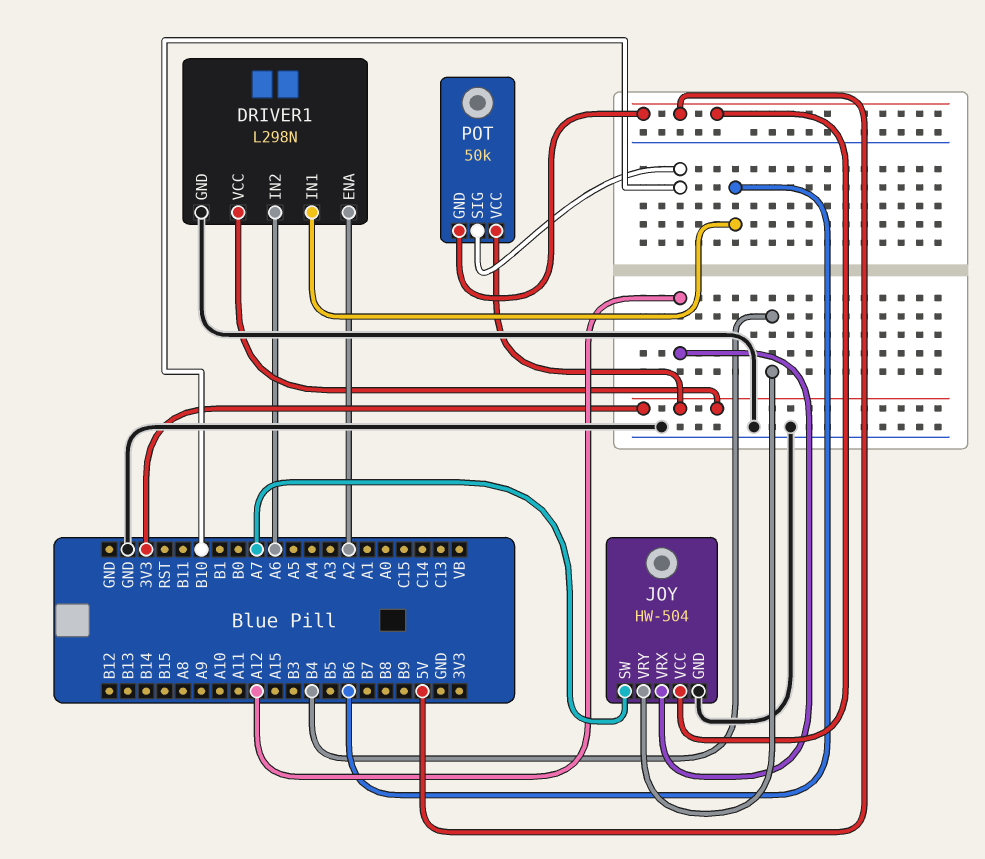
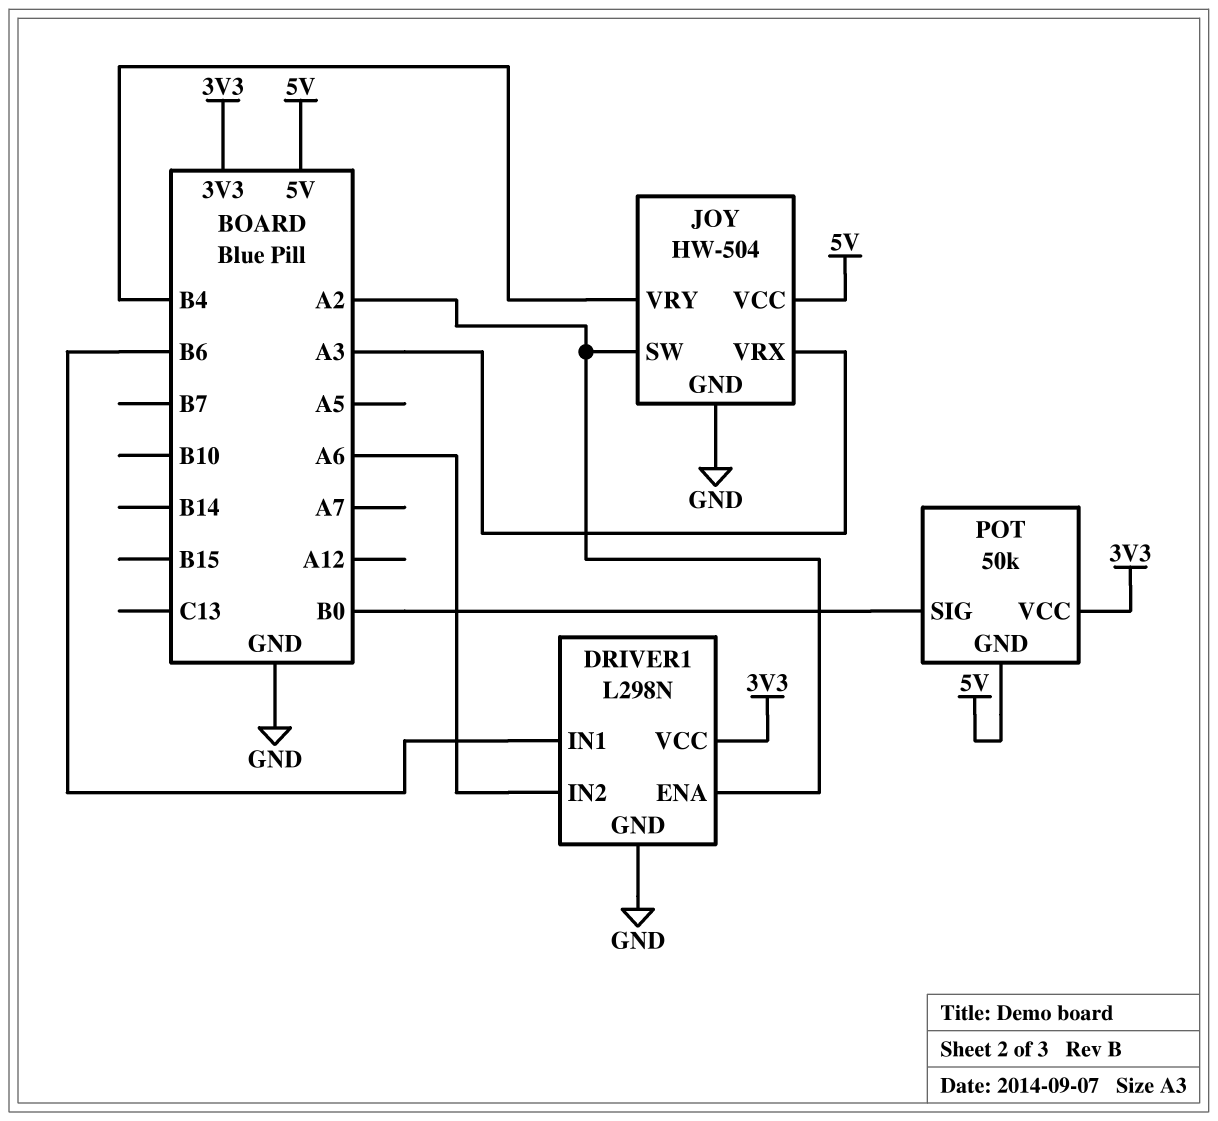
JOY pin SW: A7 -> A2
JOY pin VRX: A12 -> A3
POT pin SIG: B10 -> B0

